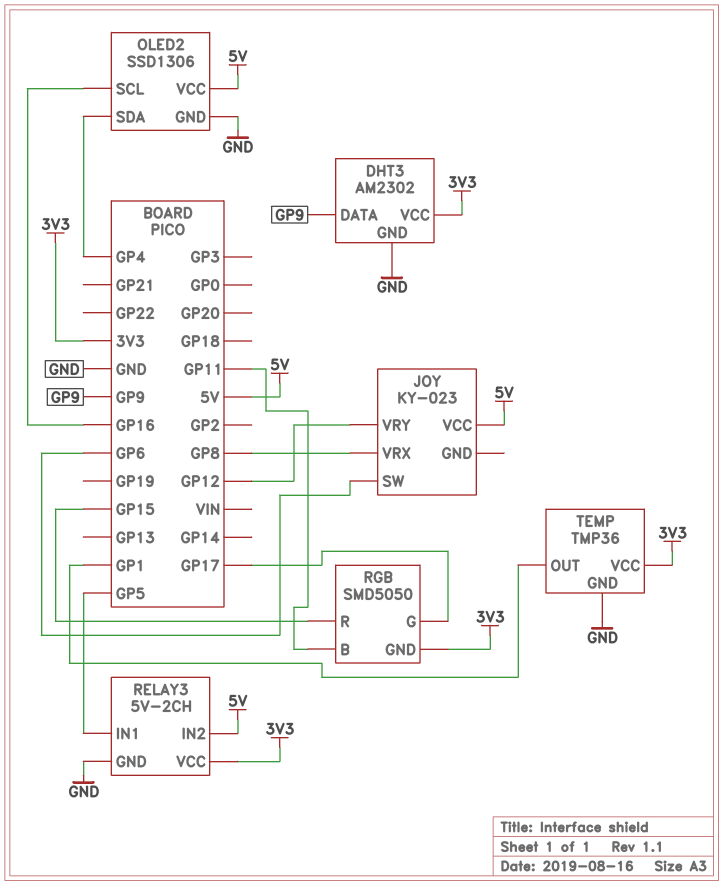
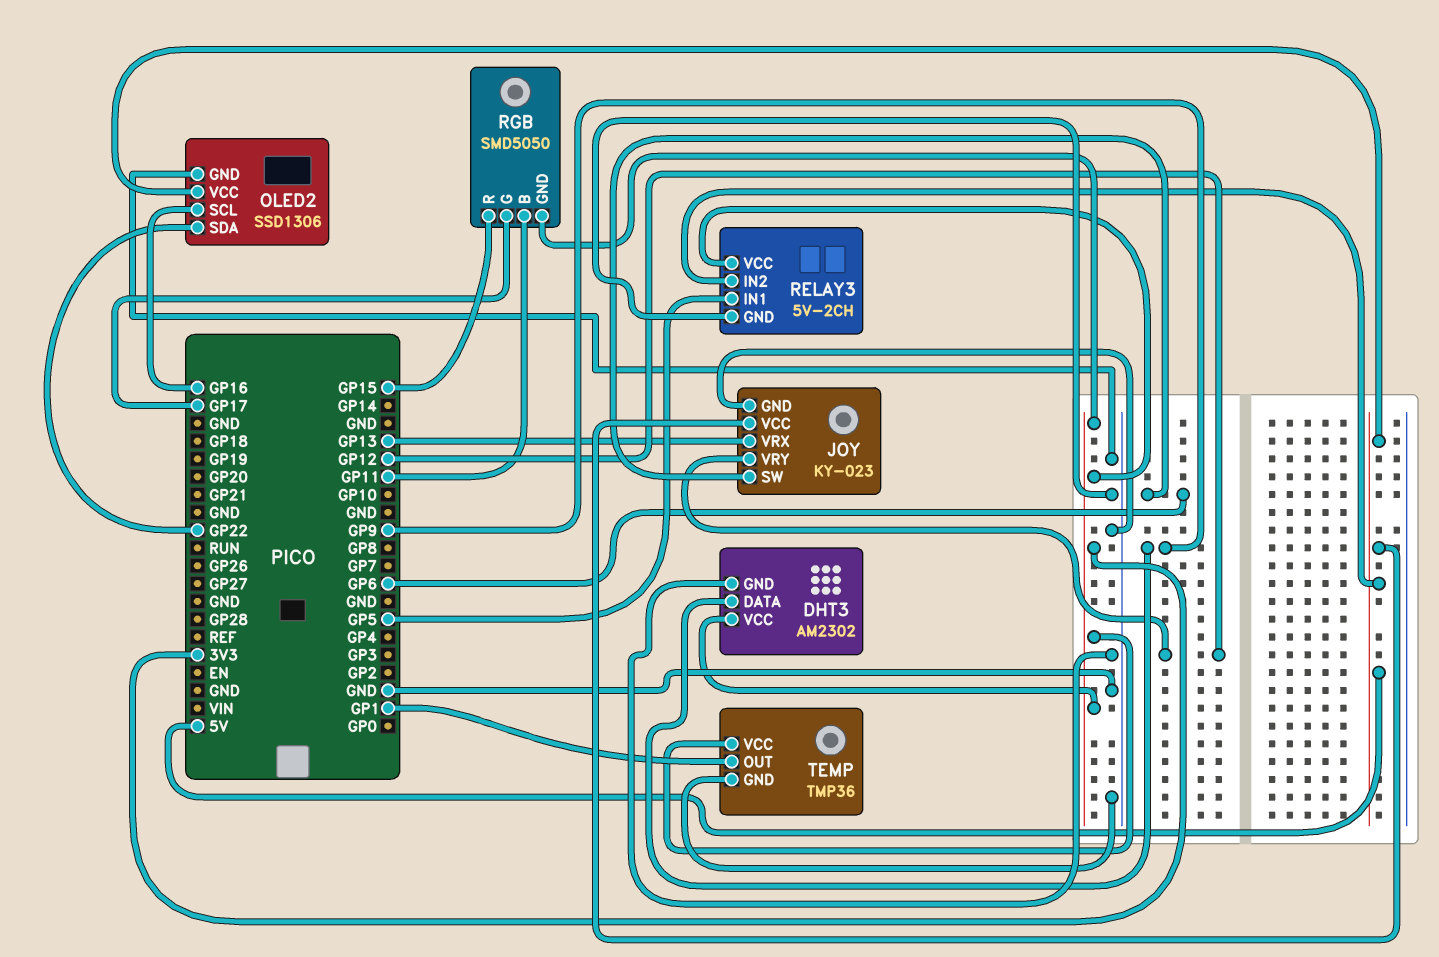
JOY pin GND: none -> GND
JOY pin VRX: GP8 -> GP13
OLED2 pin SDA: GP4 -> GP22

